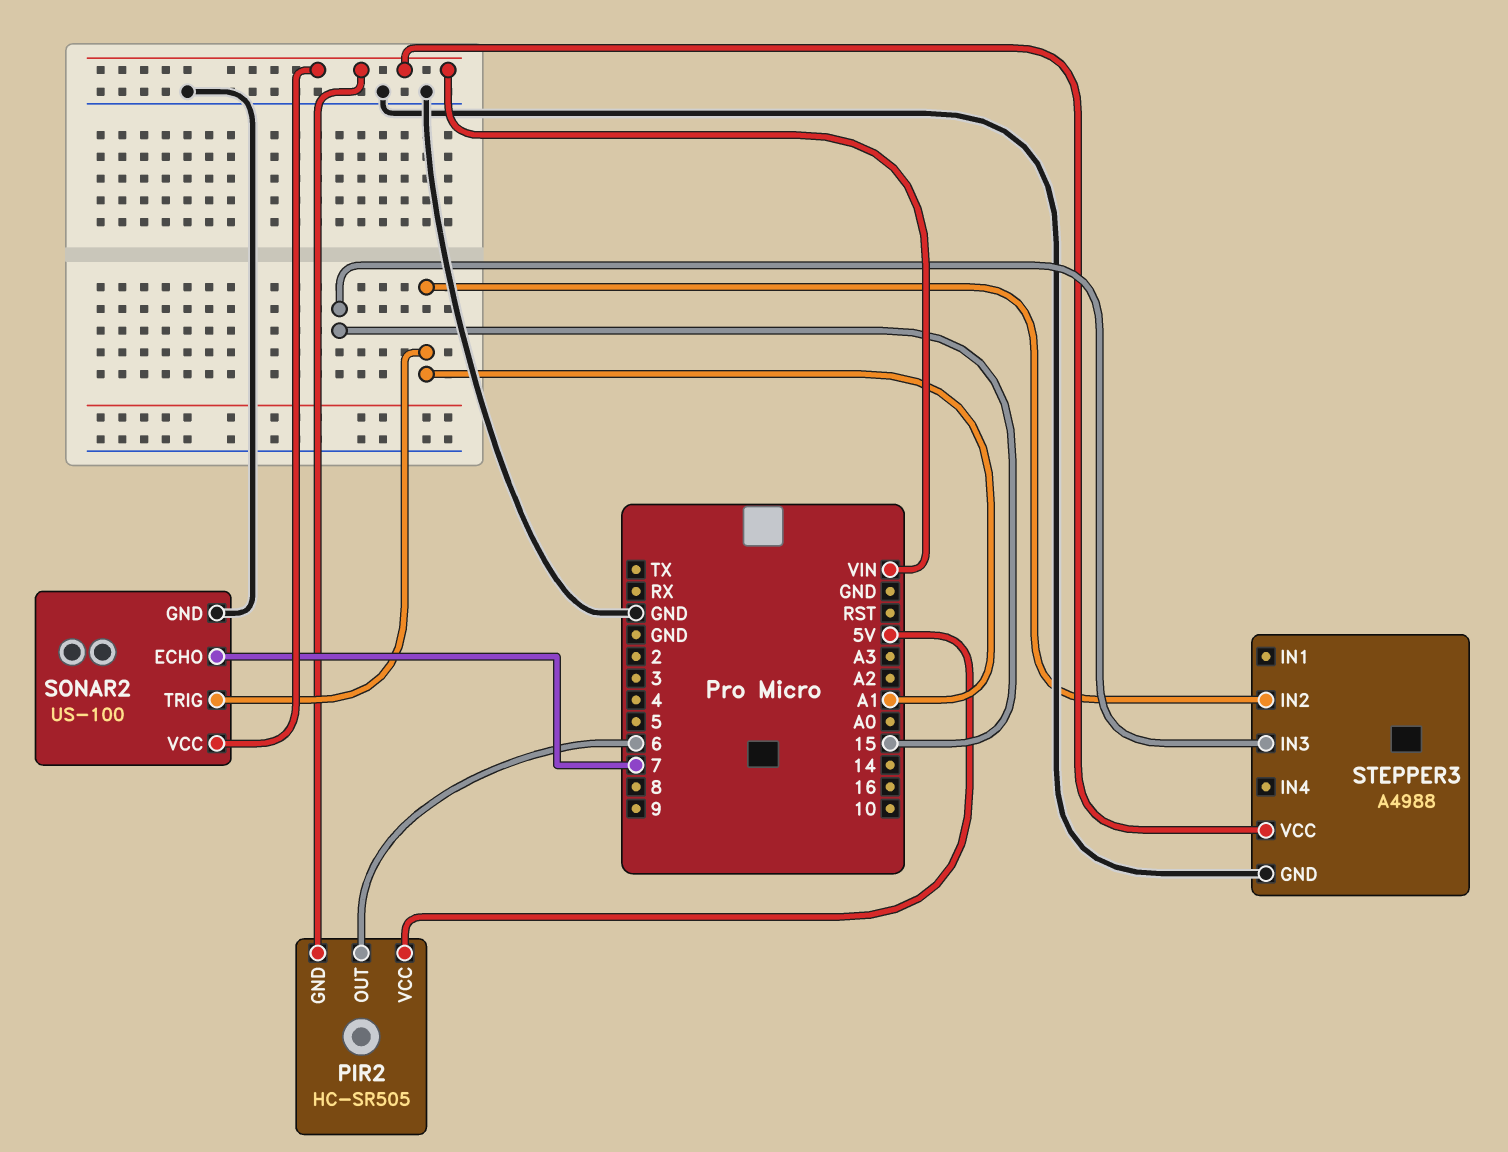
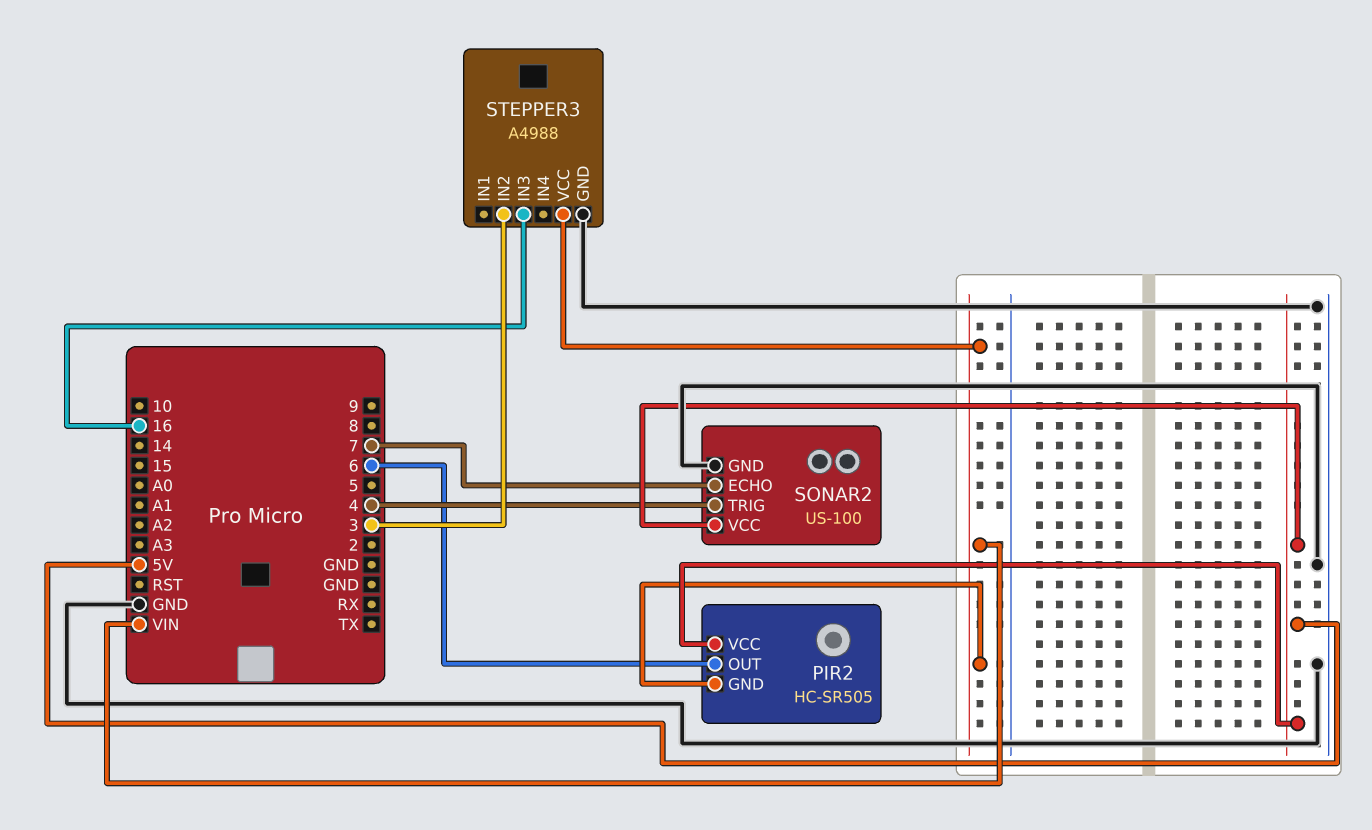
SONAR2 pin TRIG: A1 -> 4
SONAR2 pin VCC: VIN -> 5V
STEPPER3 pin IN2: A1 -> 3
STEPPER3 pin IN3: 15 -> 16

